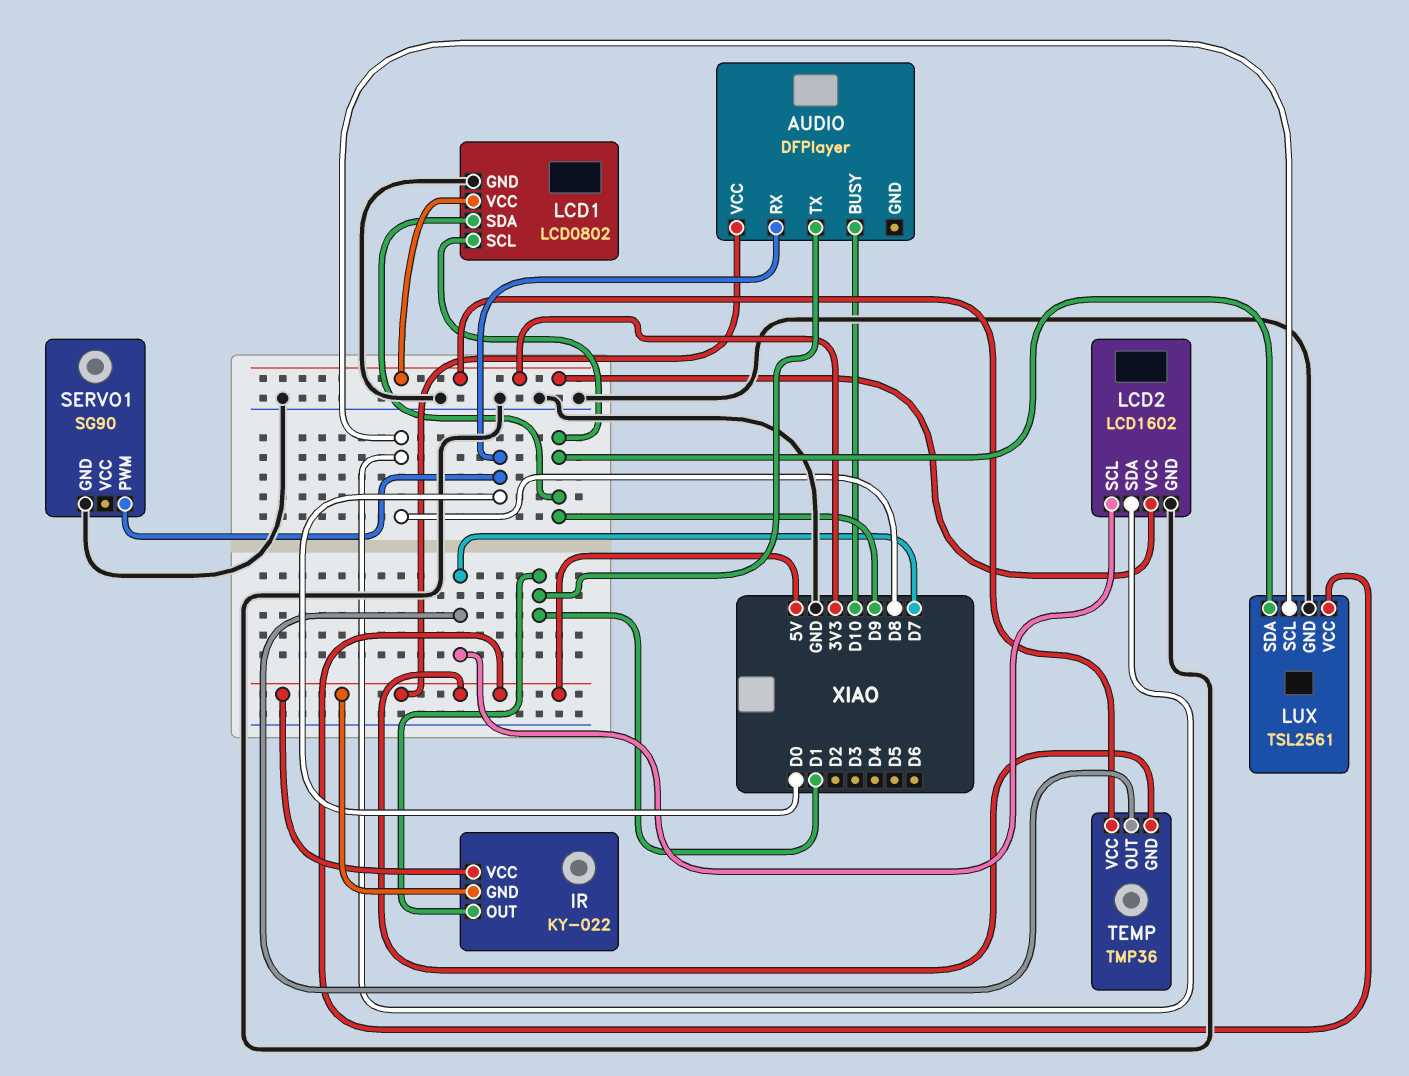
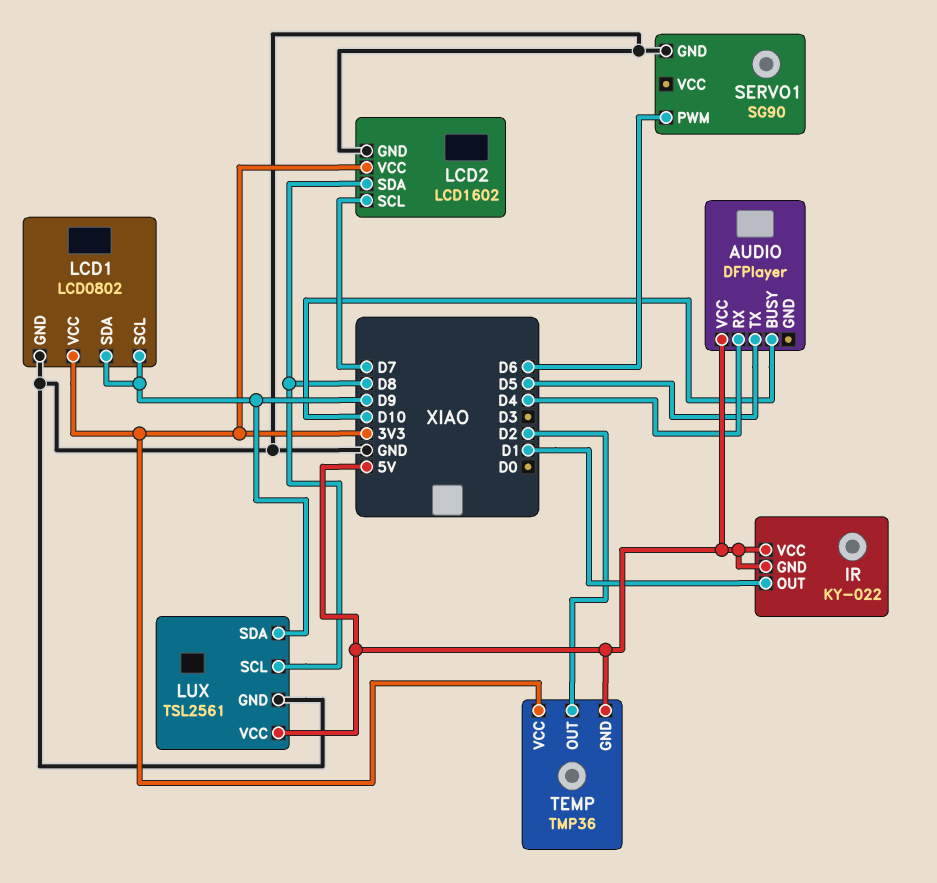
AUDIO pin RX: D0 -> D4
AUDIO pin TX: D1 -> D5
SERVO1 pin PWM: D0 -> D6
TEMP pin OUT: D7 -> D2

